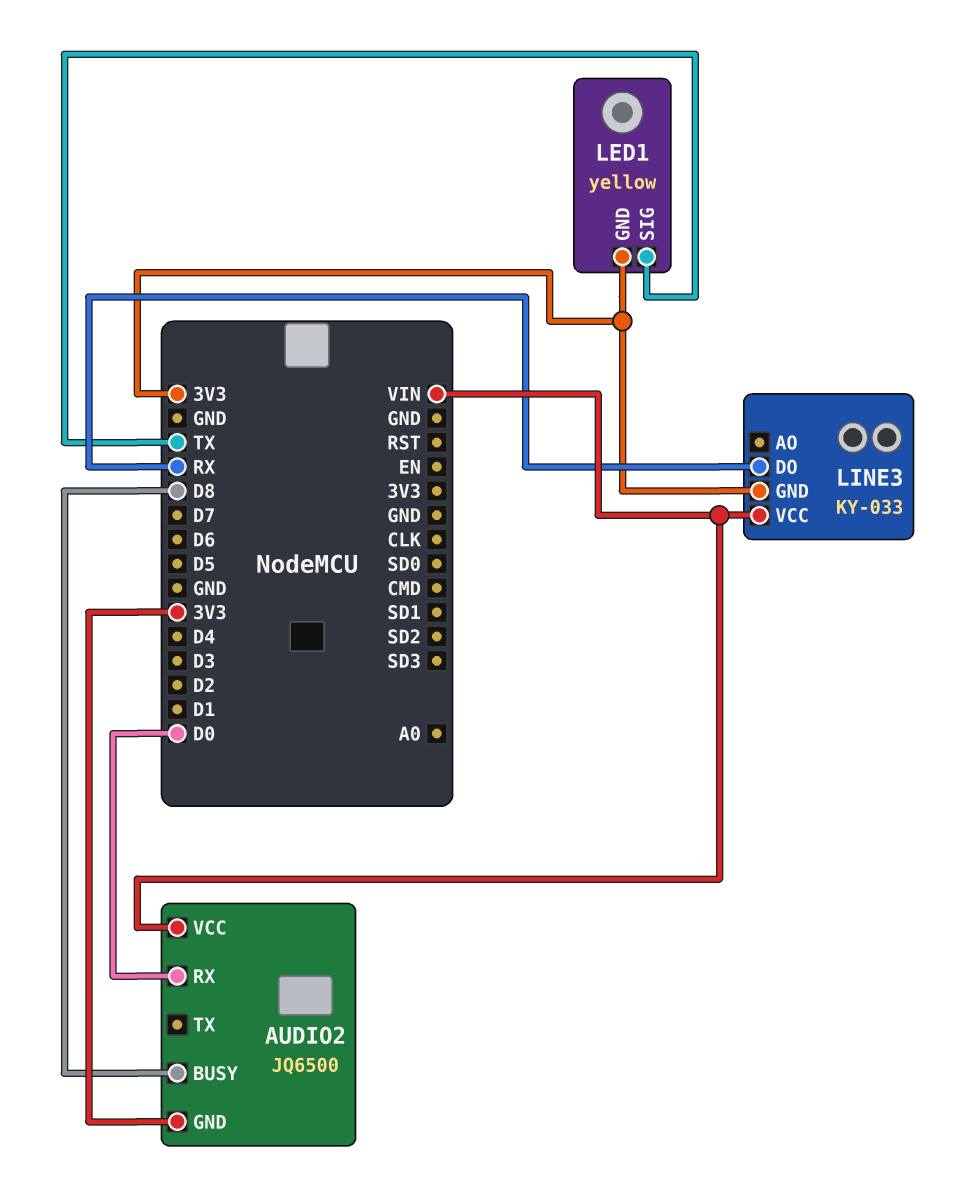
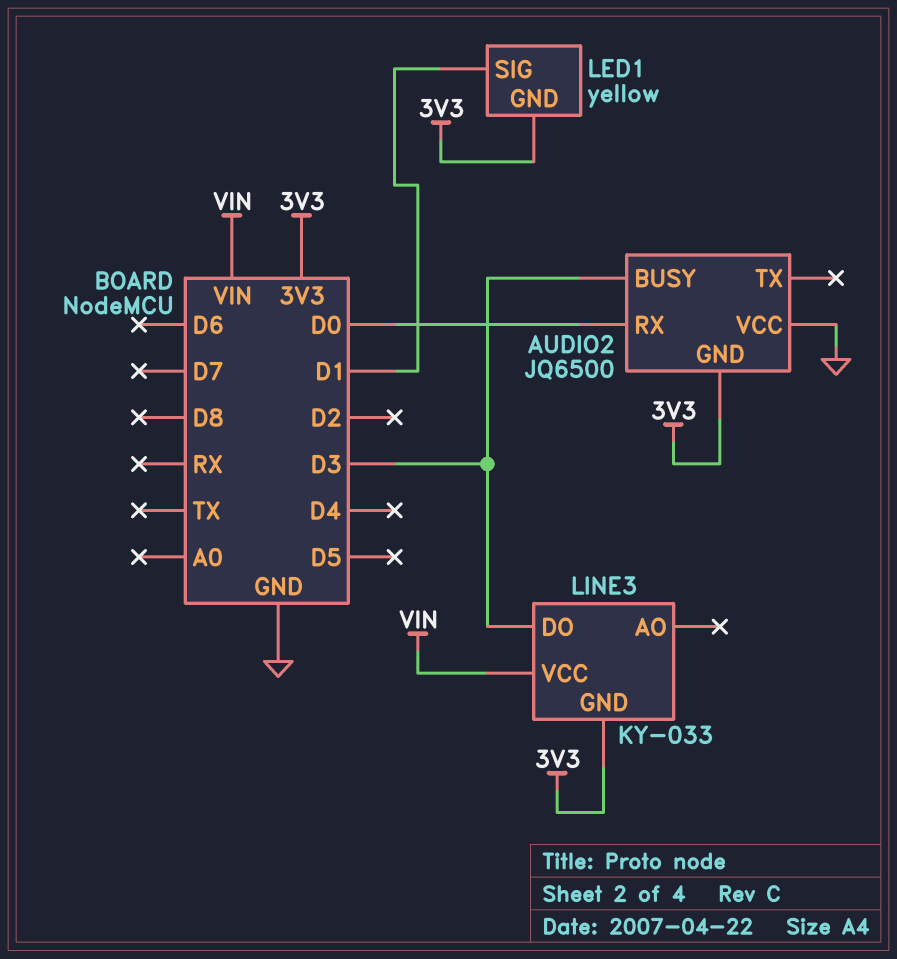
AUDIO2 pin BUSY: D8 -> D3
AUDIO2 pin VCC: VIN -> GND
LED1 pin SIG: TX -> D1
LINE3 pin DO: RX -> D3

